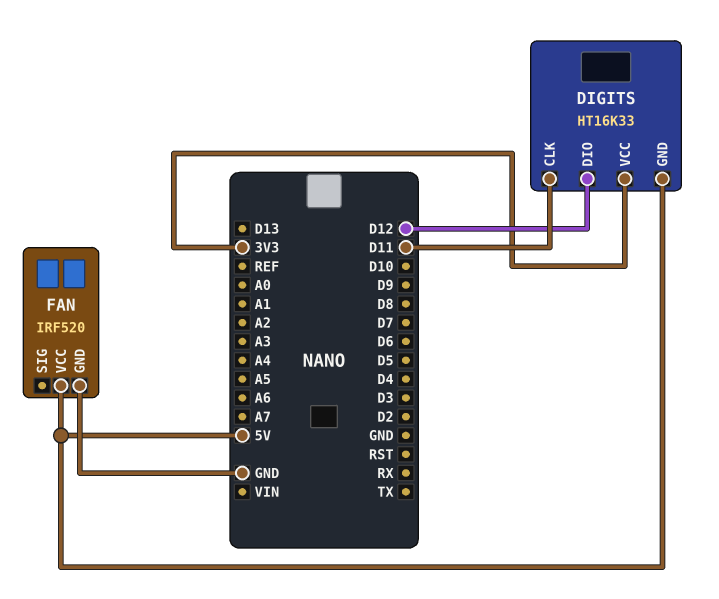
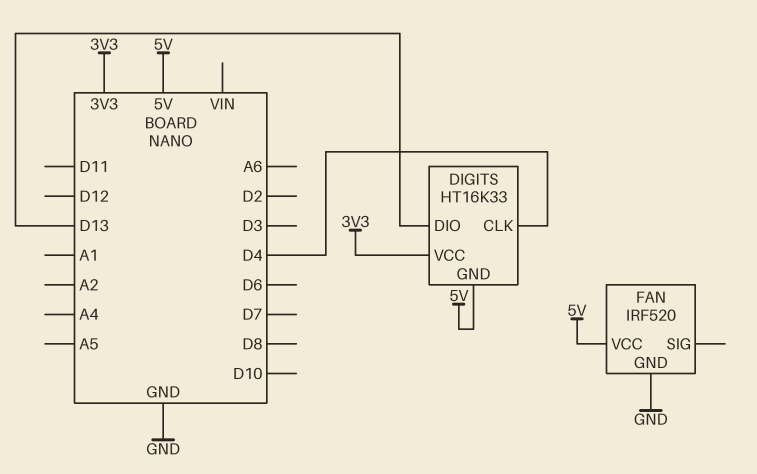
DIGITS pin CLK: D11 -> D4
DIGITS pin DIO: D12 -> D13

